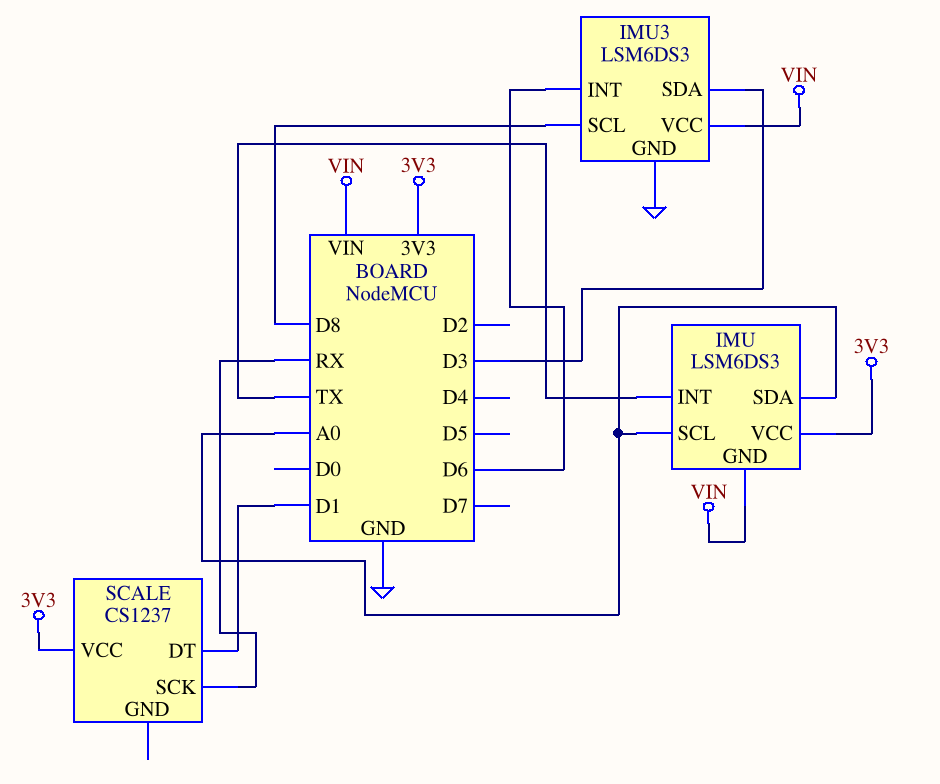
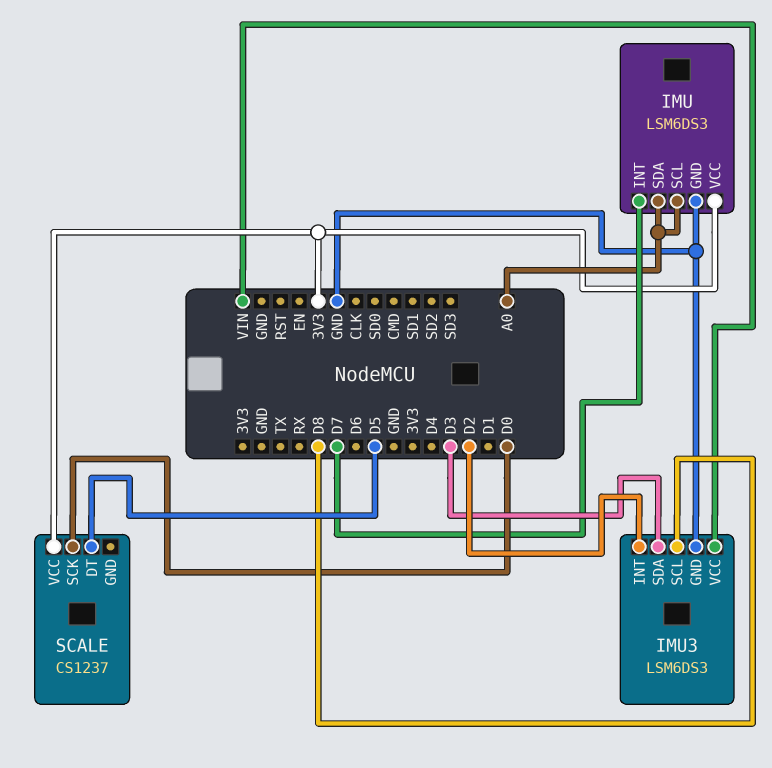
IMU pin GND: VIN -> GND
IMU pin INT: TX -> D7
IMU3 pin INT: D6 -> D2
SCALE pin DT: D1 -> D5
SCALE pin SCK: RX -> D0

